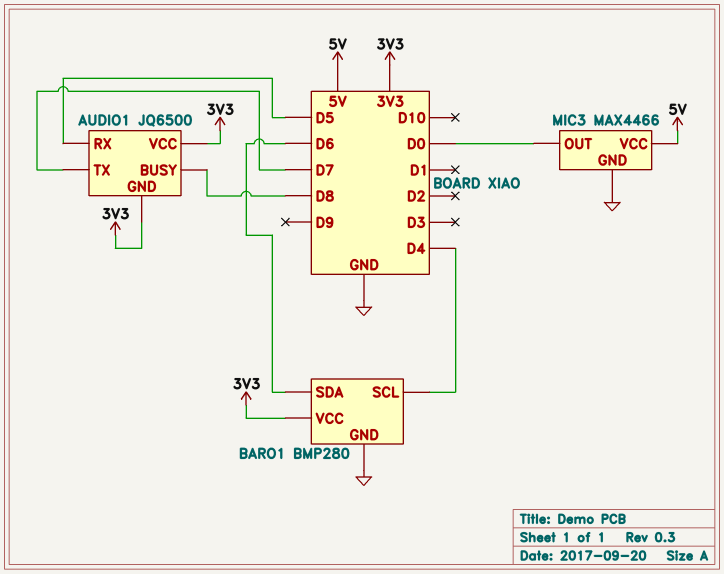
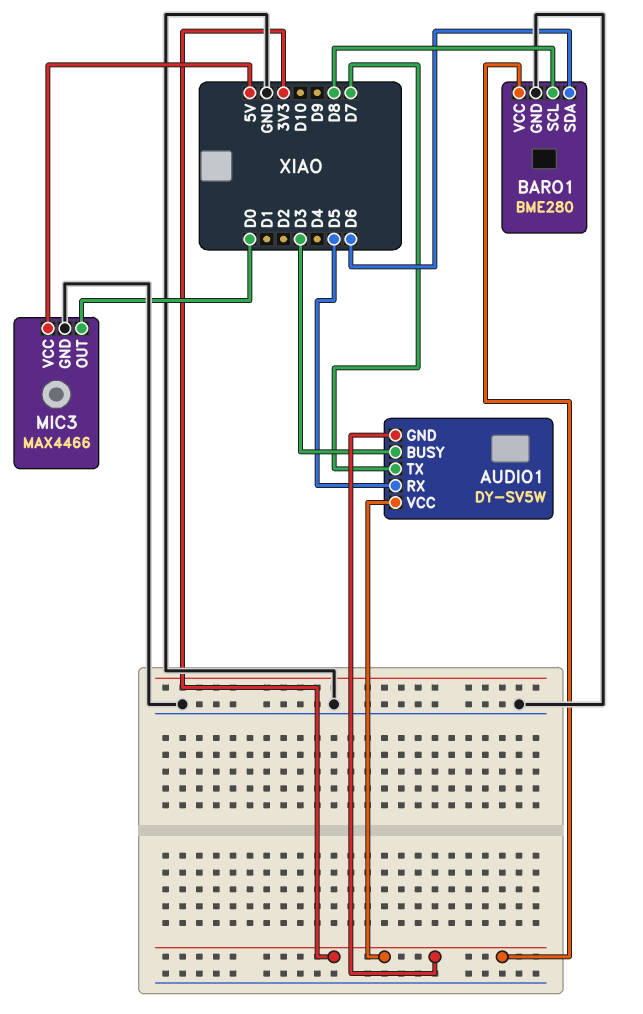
AUDIO1: JQ6500 -> DY-SV5W
AUDIO1 pin BUSY: D8 -> D3
BARO1: BMP280 -> BME280
BARO1 pin SCL: D4 -> D8

